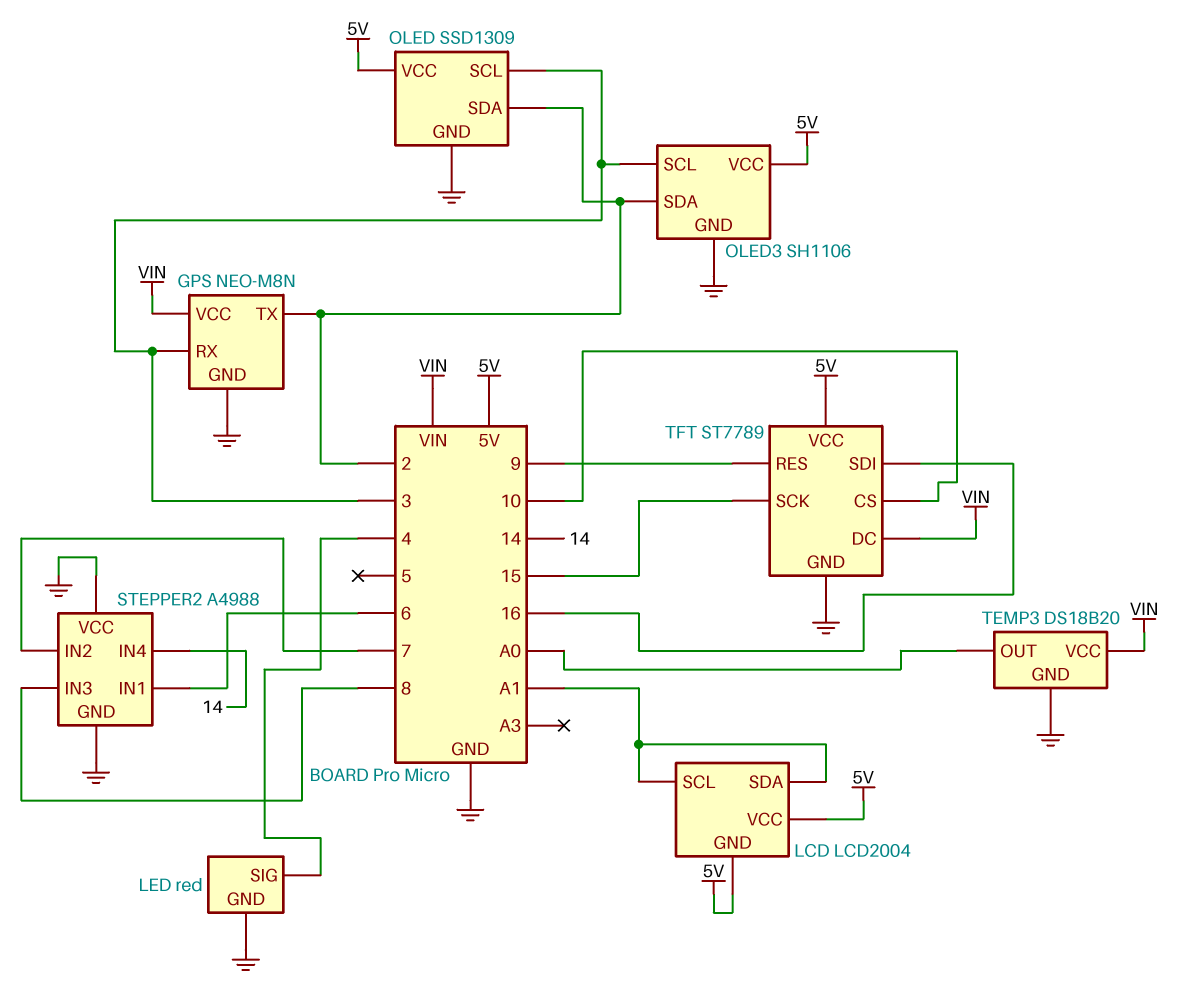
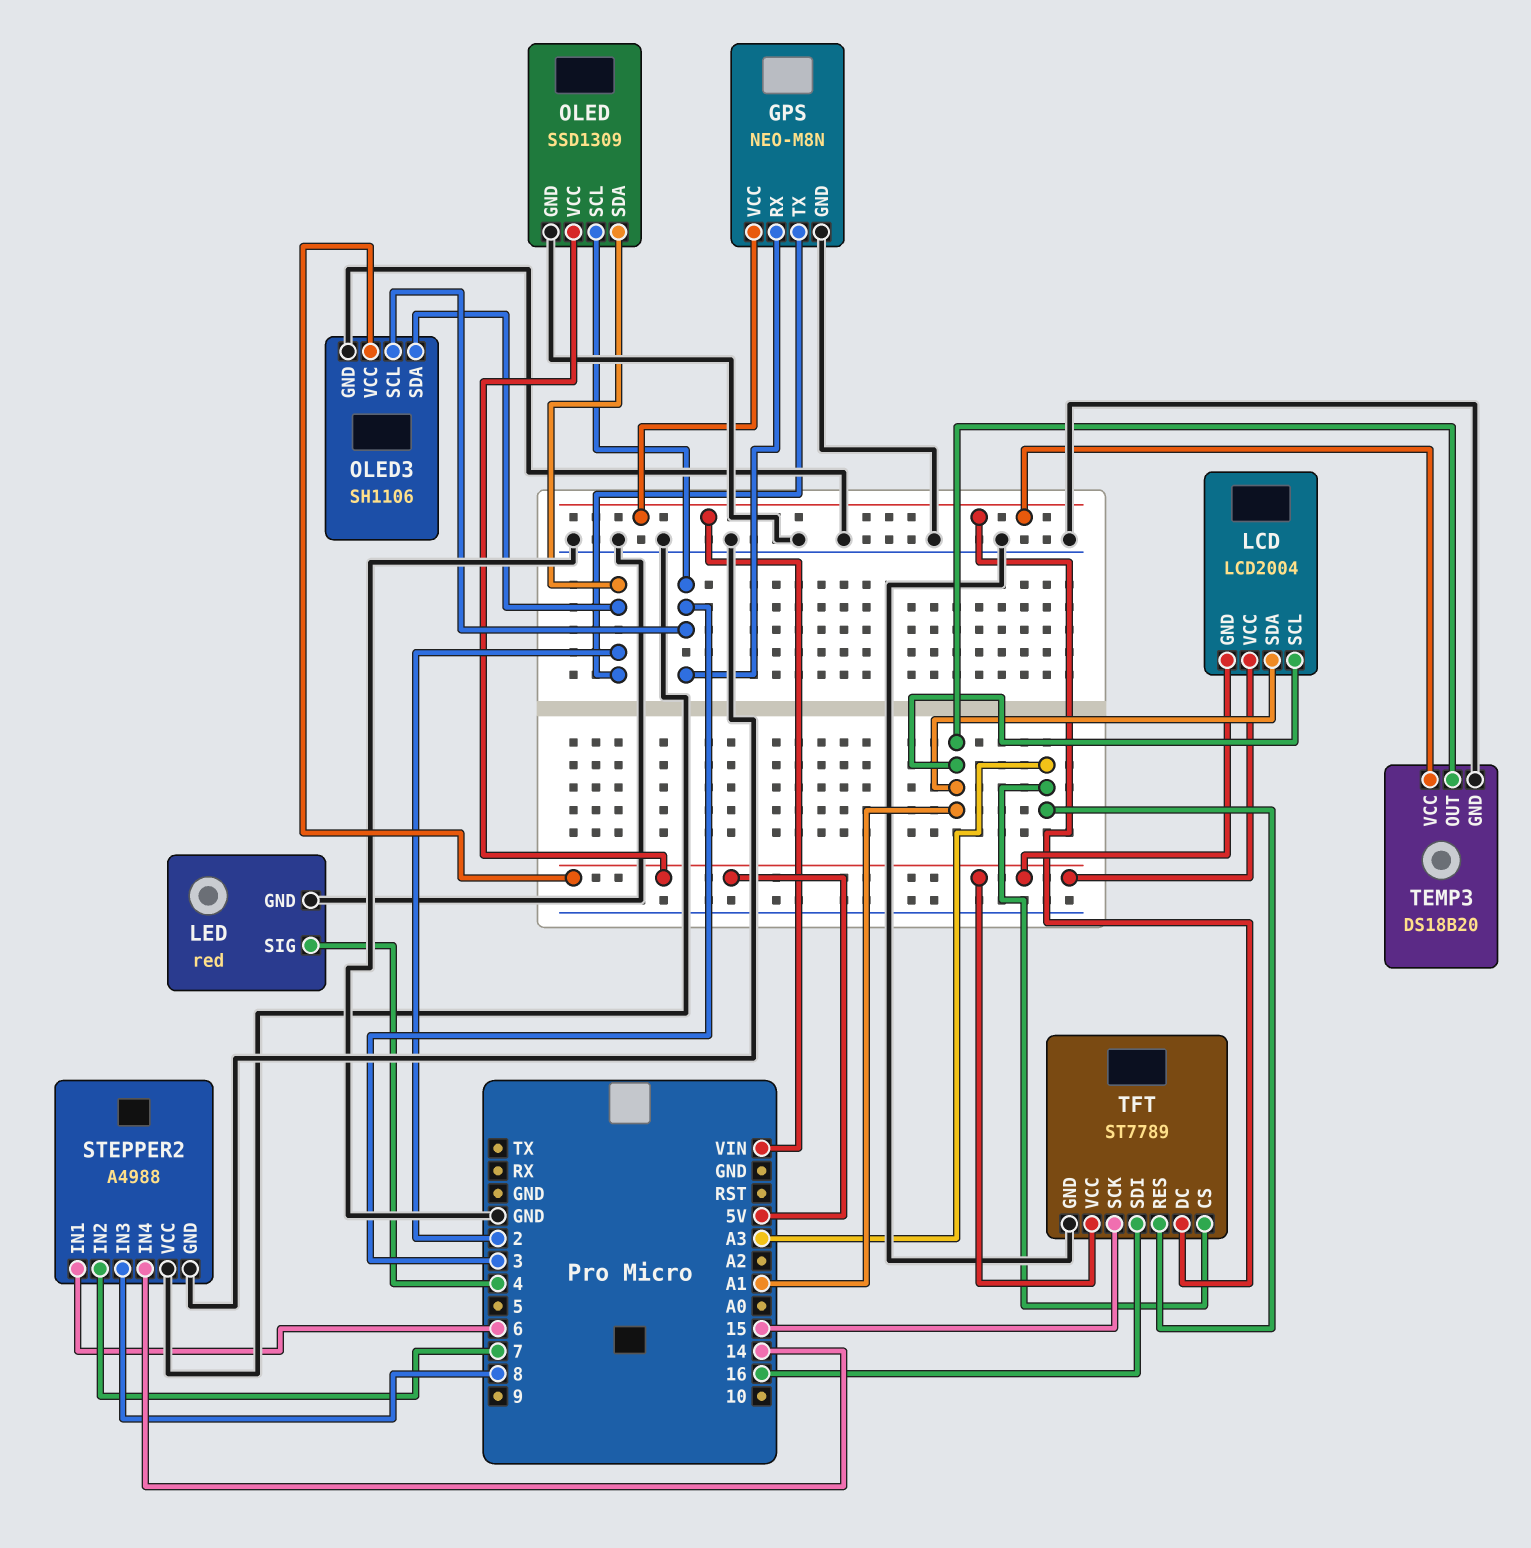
TEMP3 pin OUT: A0 -> A1
TFT pin CS: 10 -> A3
TFT pin RES: 9 -> A3

